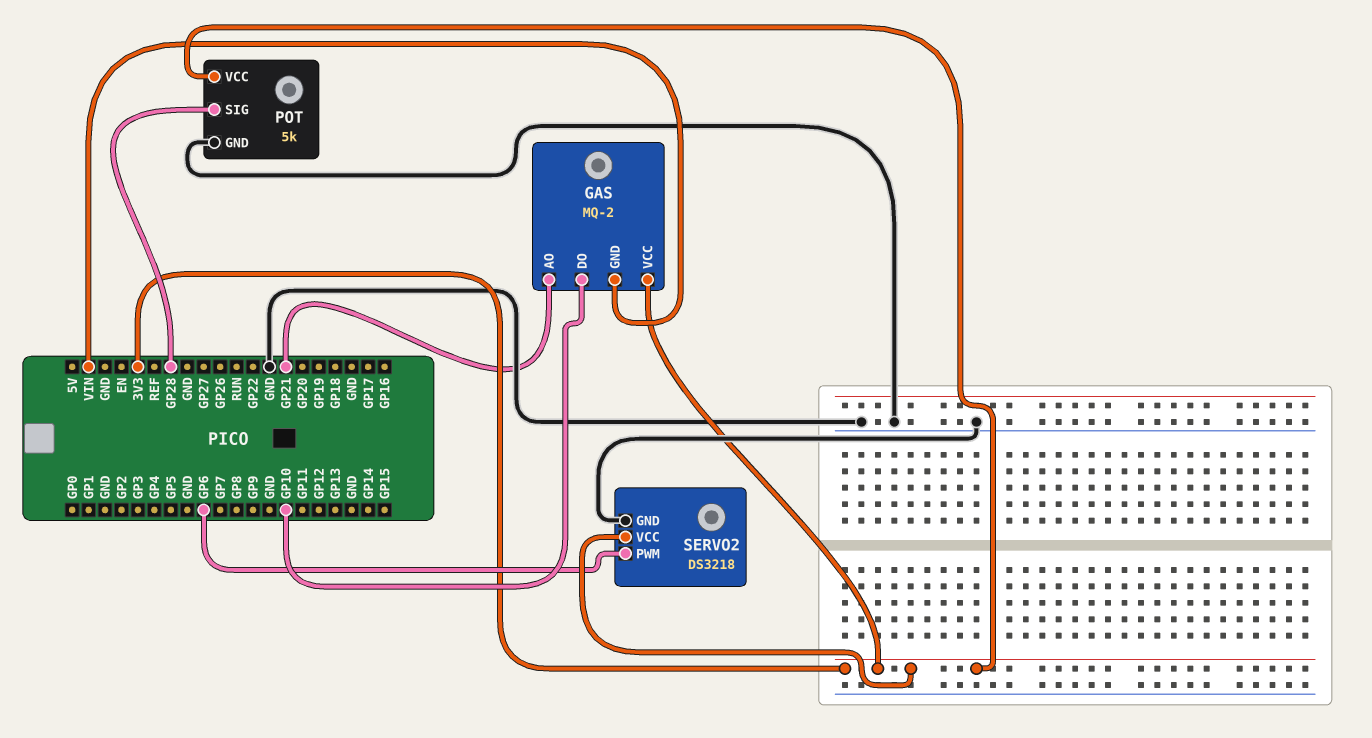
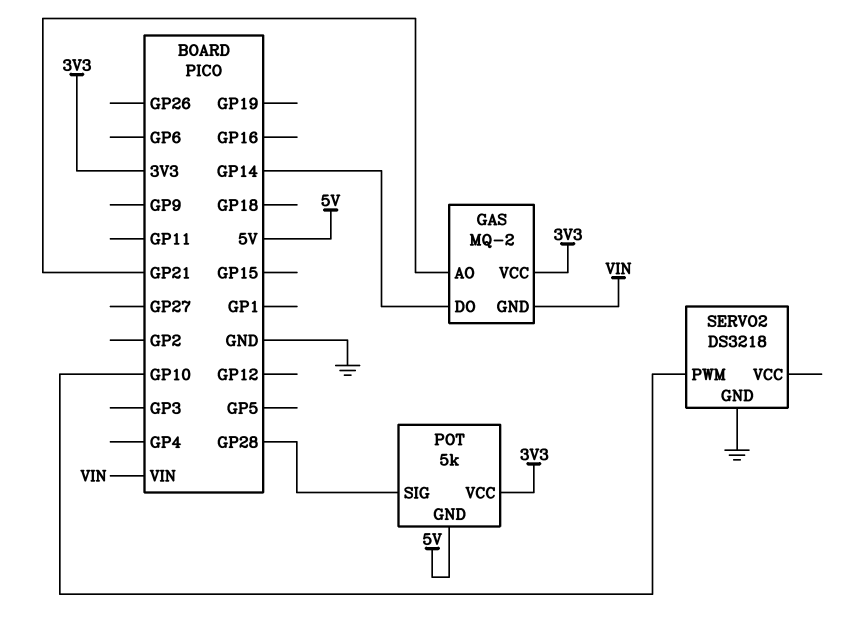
GAS pin DO: GP10 -> GP14
POT pin GND: GND -> 5V
SERVO2 pin PWM: GP6 -> GP10
SERVO2 pin VCC: 3V3 -> none

